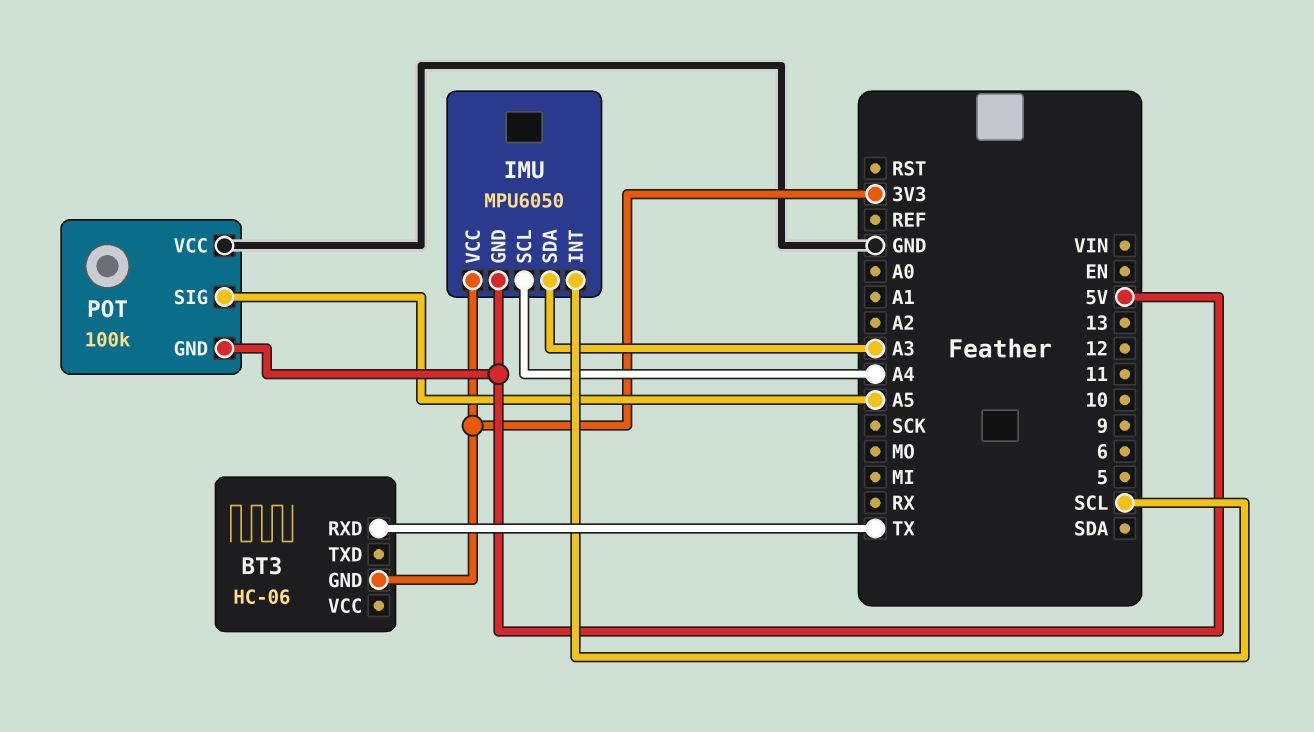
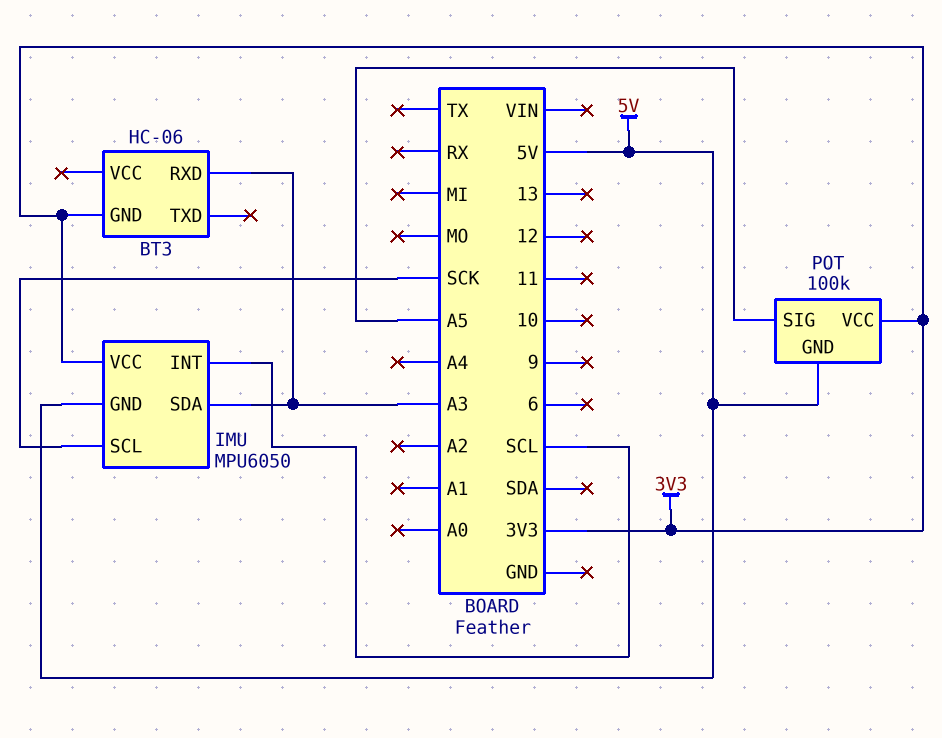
BT3 pin RXD: TX -> A3
IMU pin SCL: A4 -> SCK
POT pin VCC: GND -> 3V3

